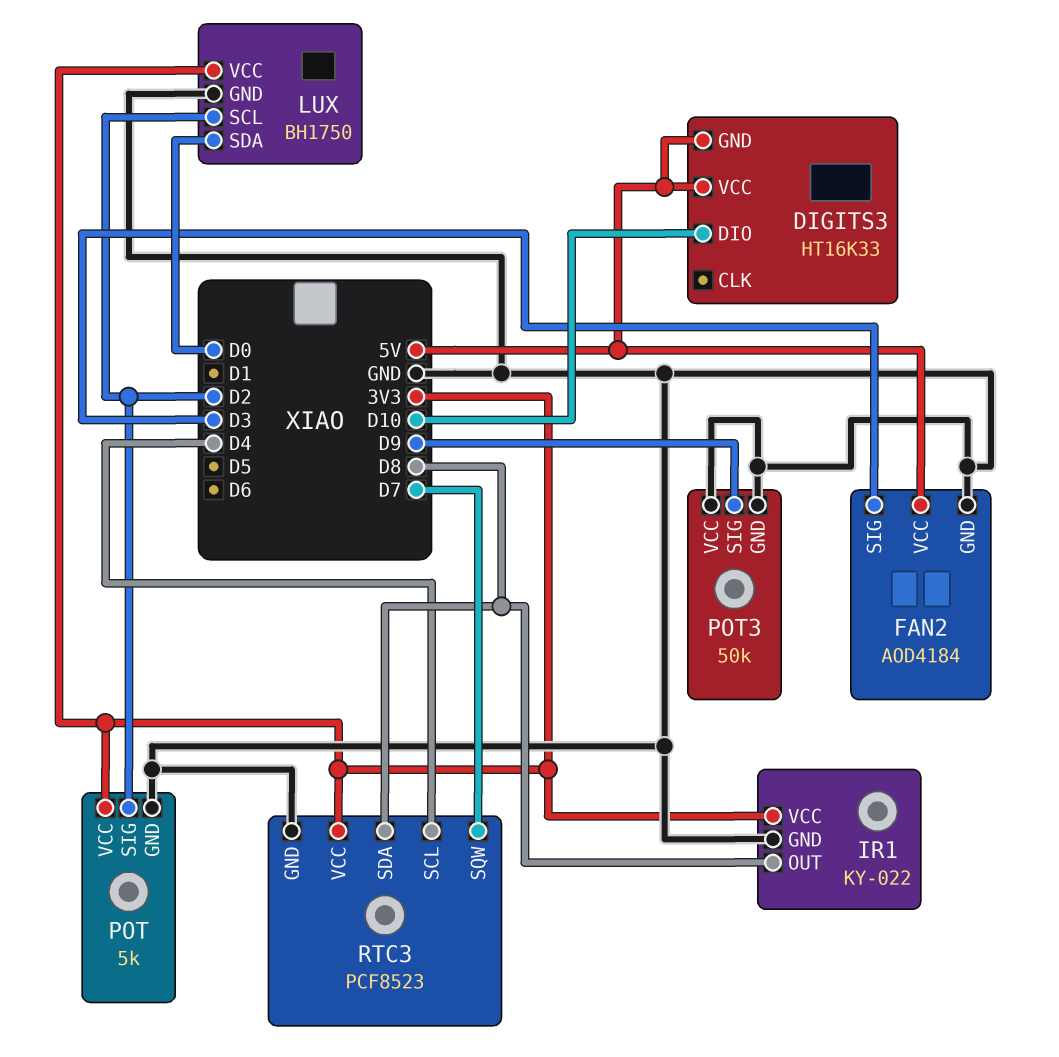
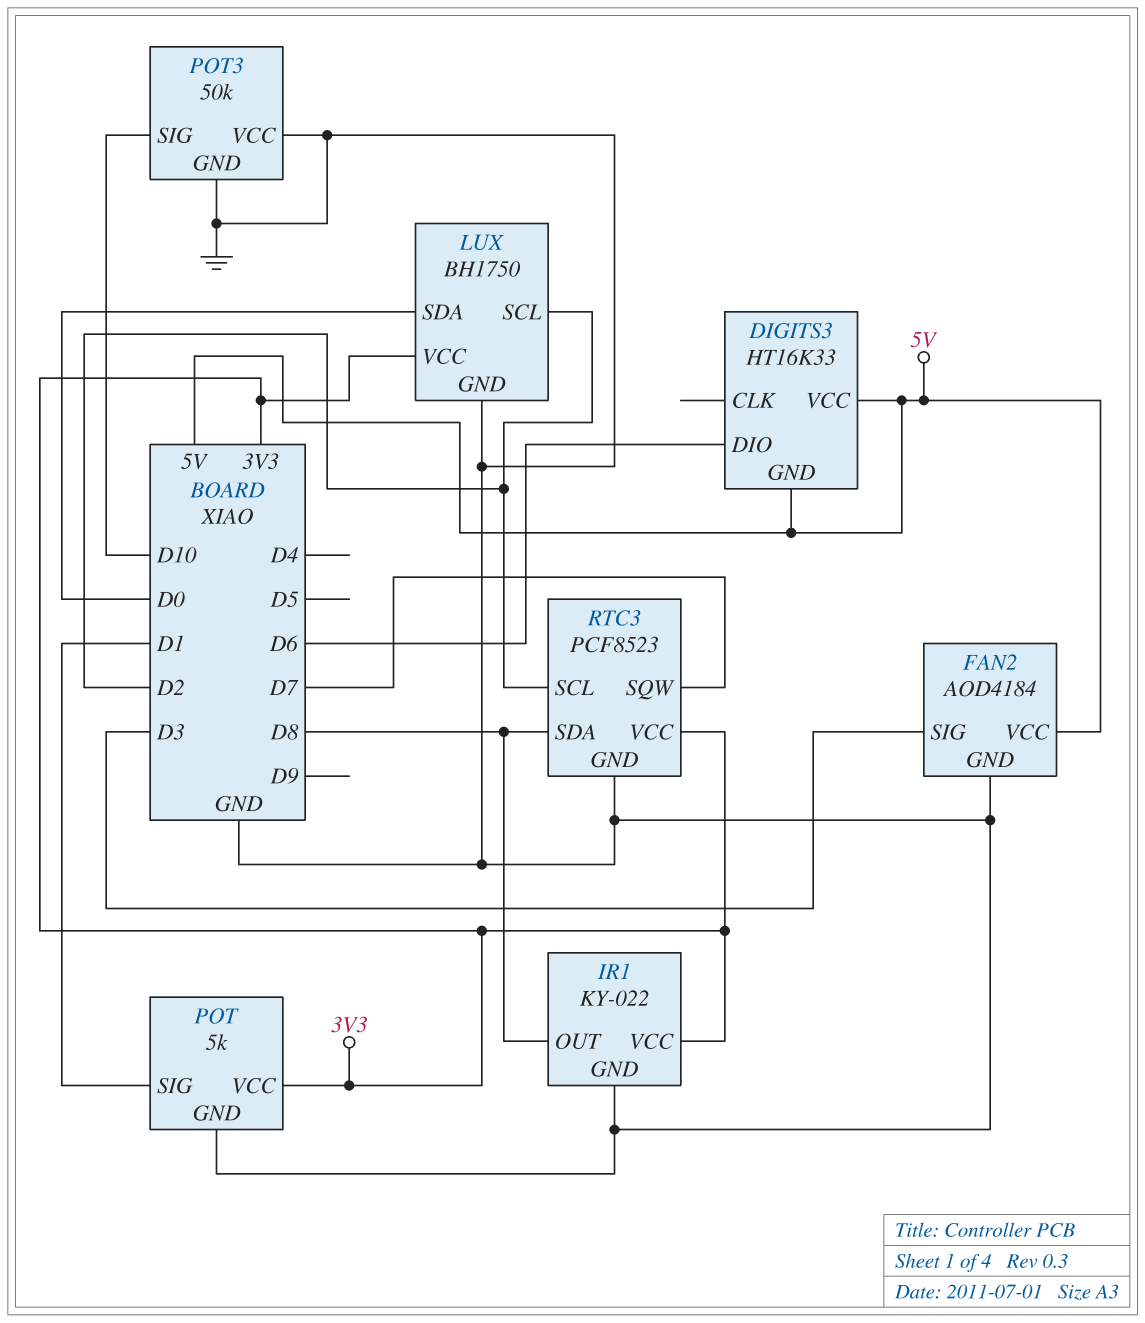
DIGITS3 pin DIO: D10 -> D6
POT pin SIG: D2 -> D1
POT3 pin SIG: D9 -> D10
RTC3 pin SCL: D4 -> D2

